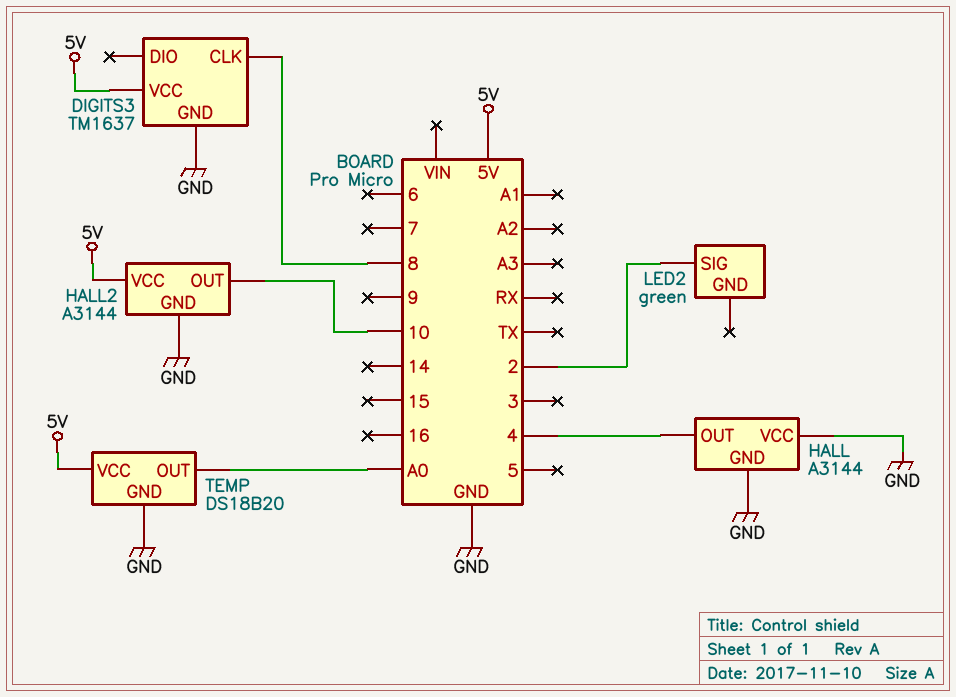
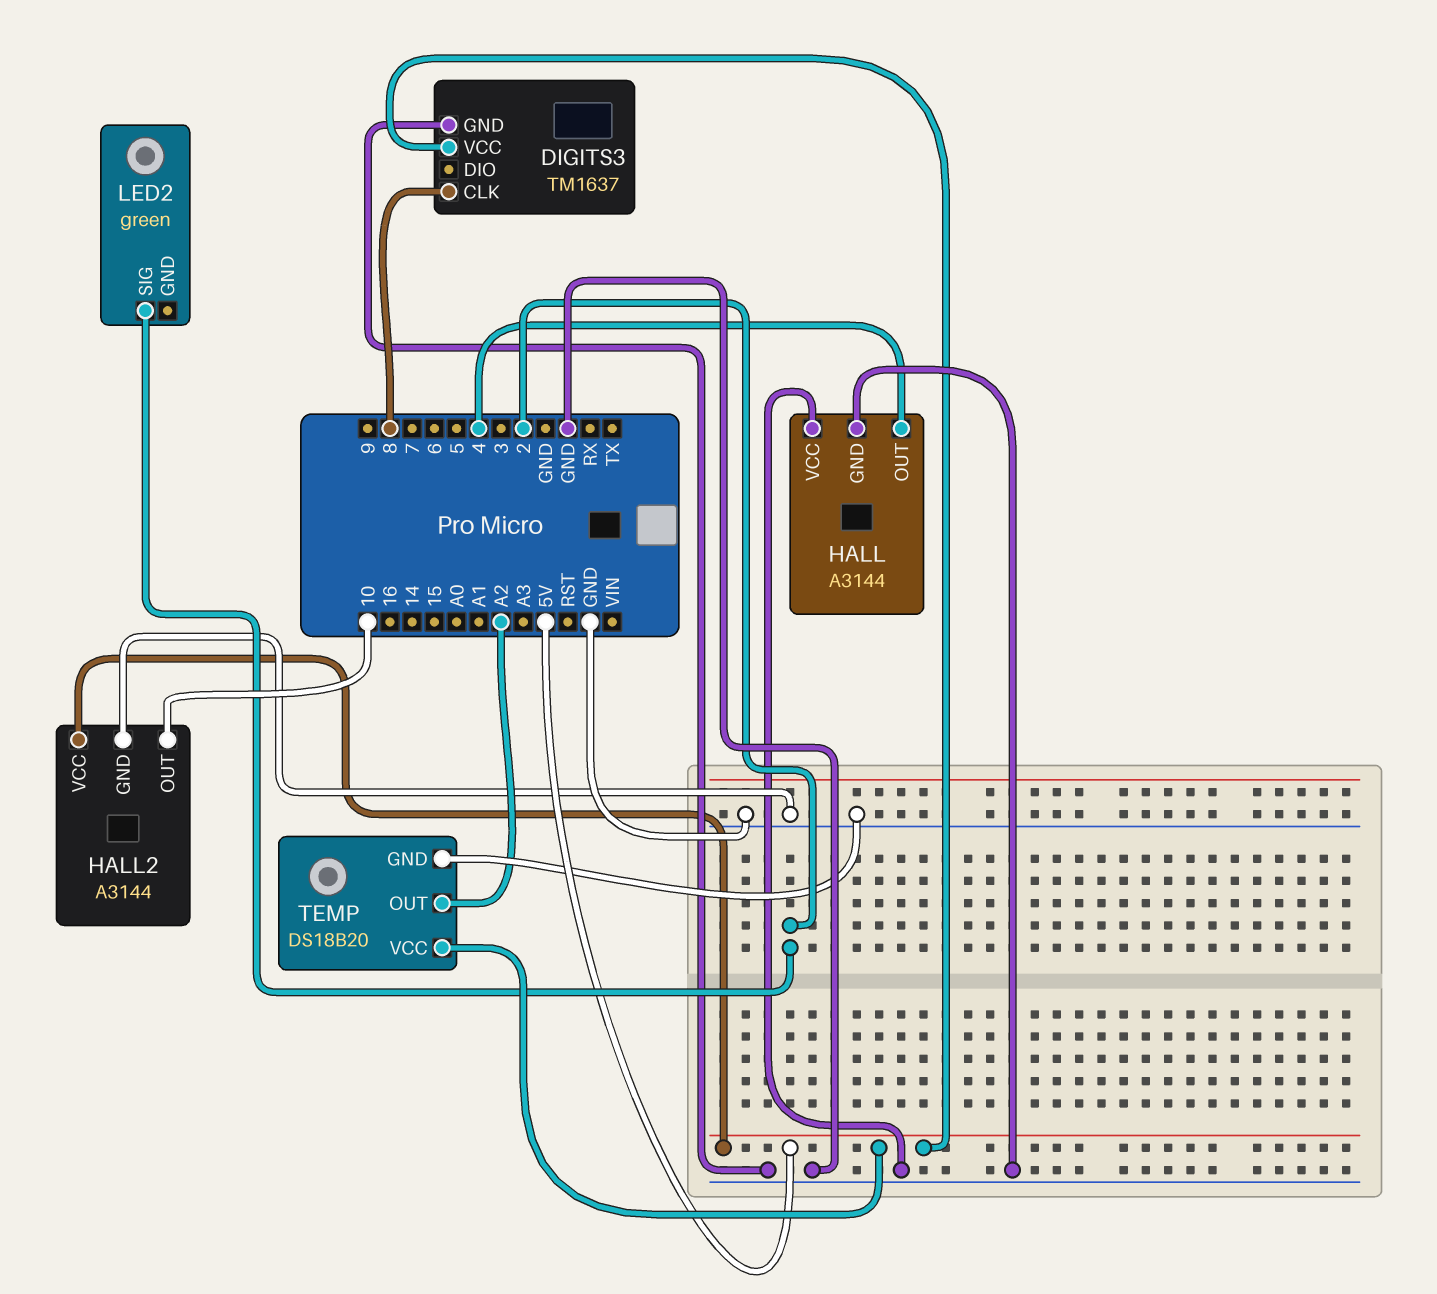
TEMP pin OUT: A0 -> A2

